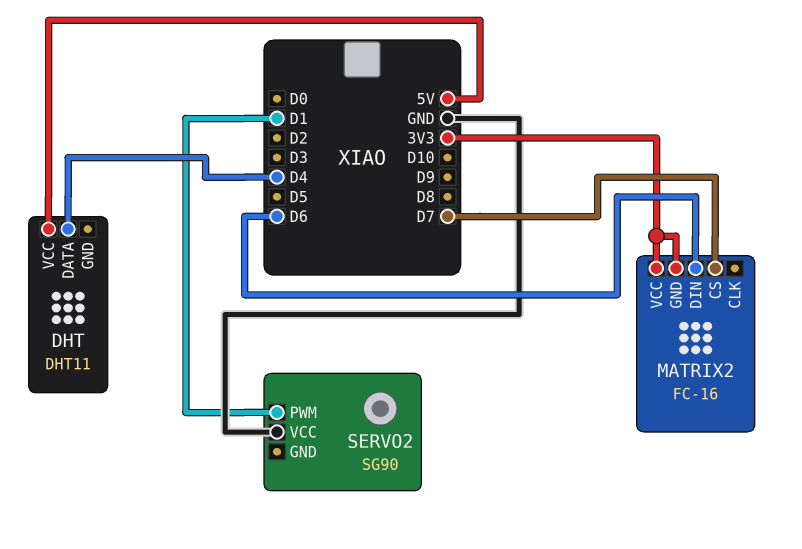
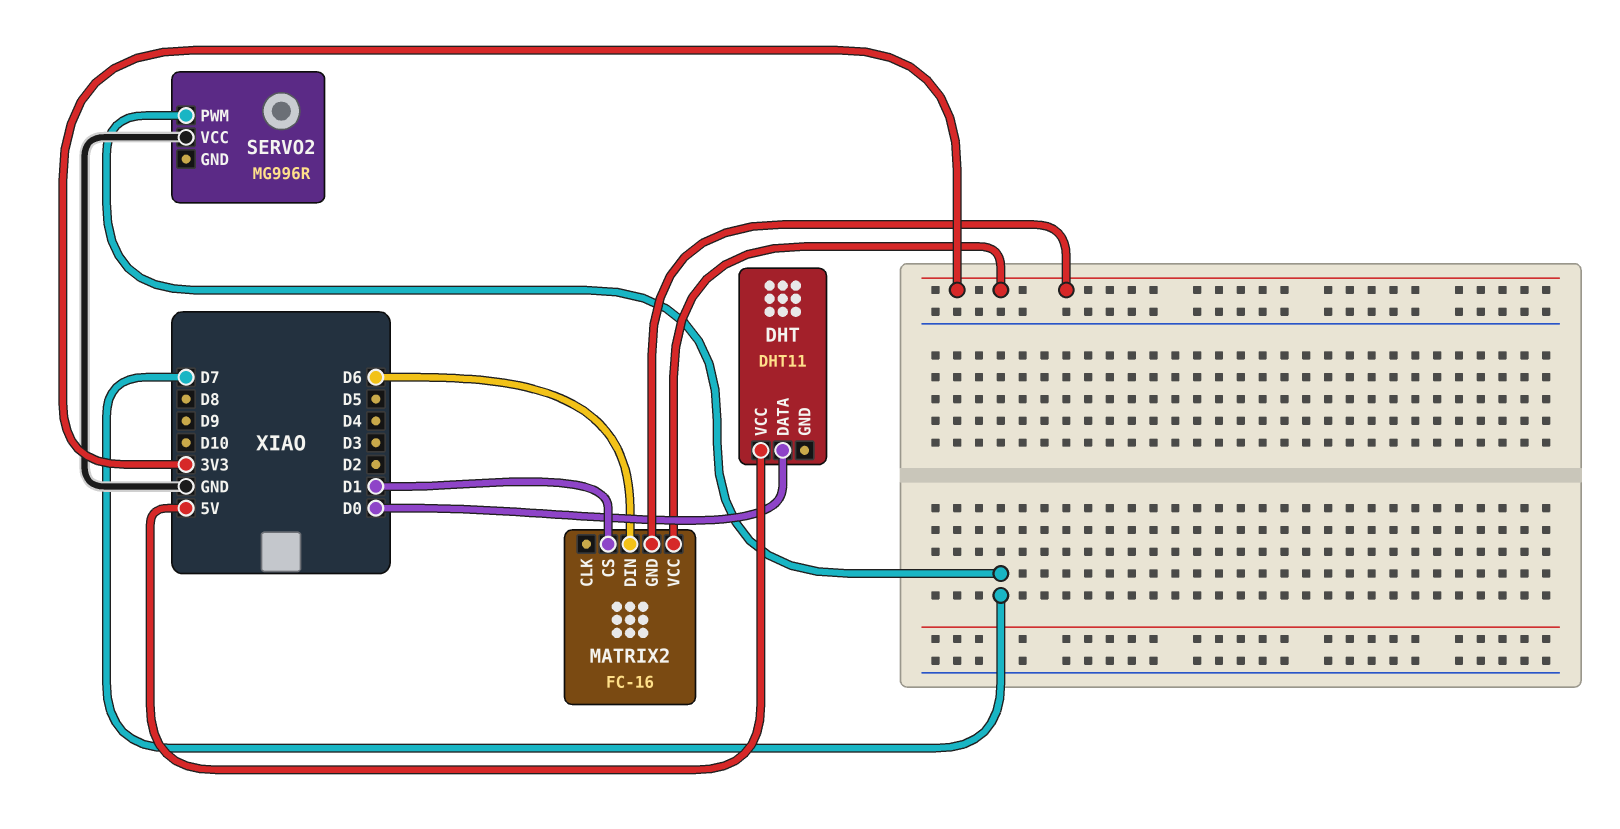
DHT pin DATA: D4 -> D0
MATRIX2 pin CS: D7 -> D1
SERVO2: SG90 -> MG996R
SERVO2 pin PWM: D1 -> D7

